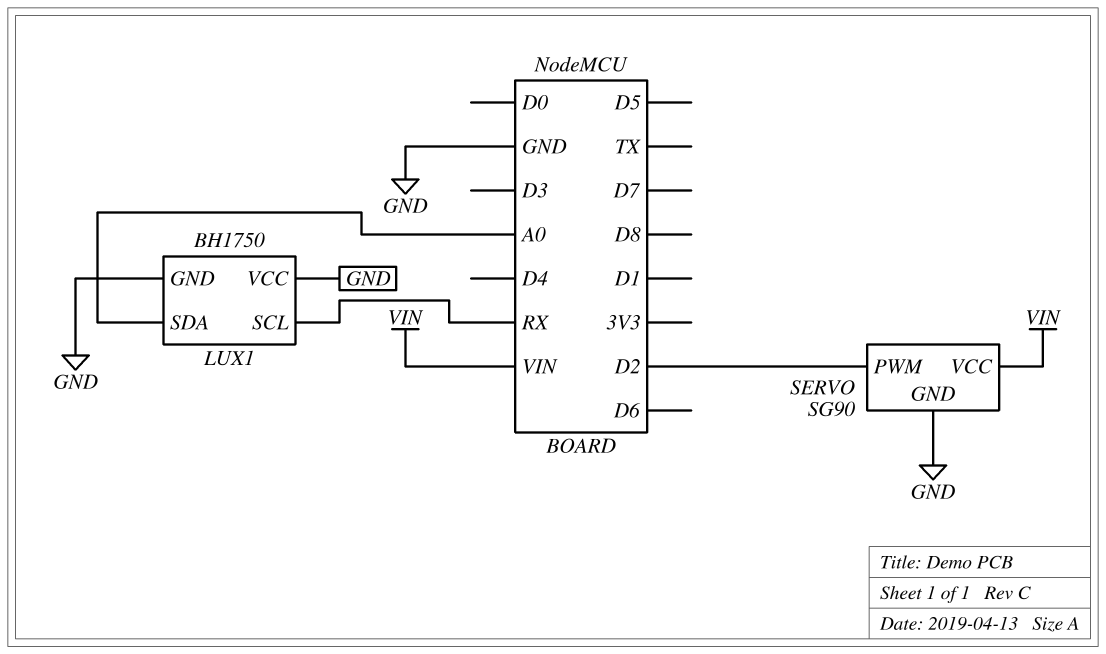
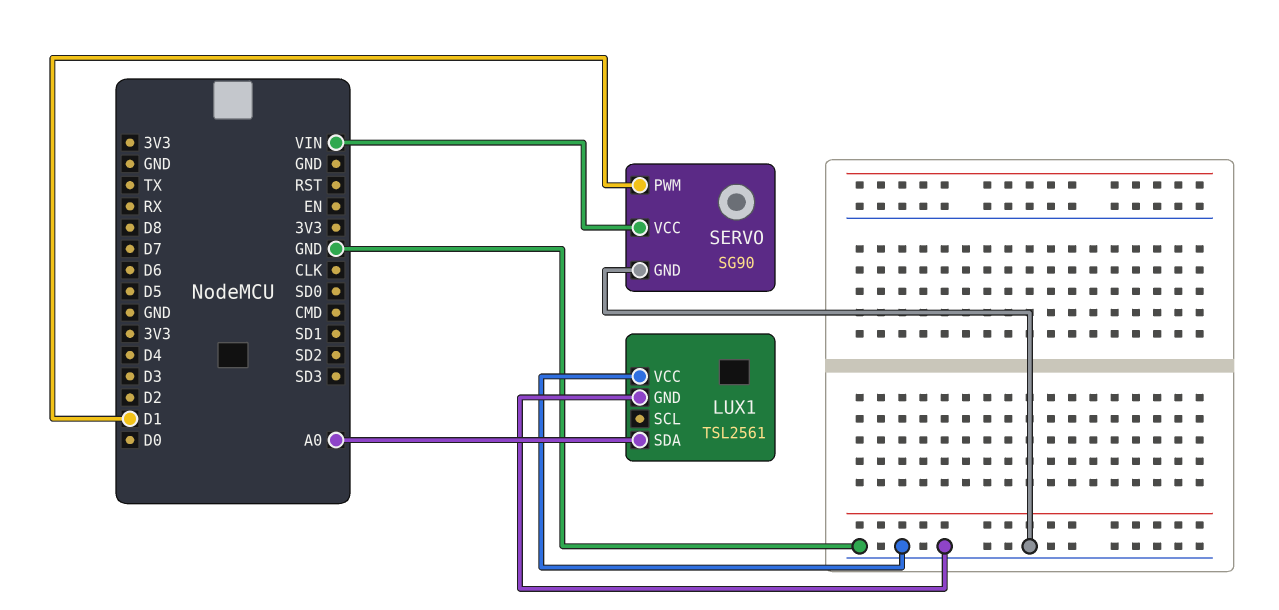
LUX1: BH1750 -> TSL2561
LUX1 pin SCL: RX -> none
SERVO pin PWM: D2 -> D1

